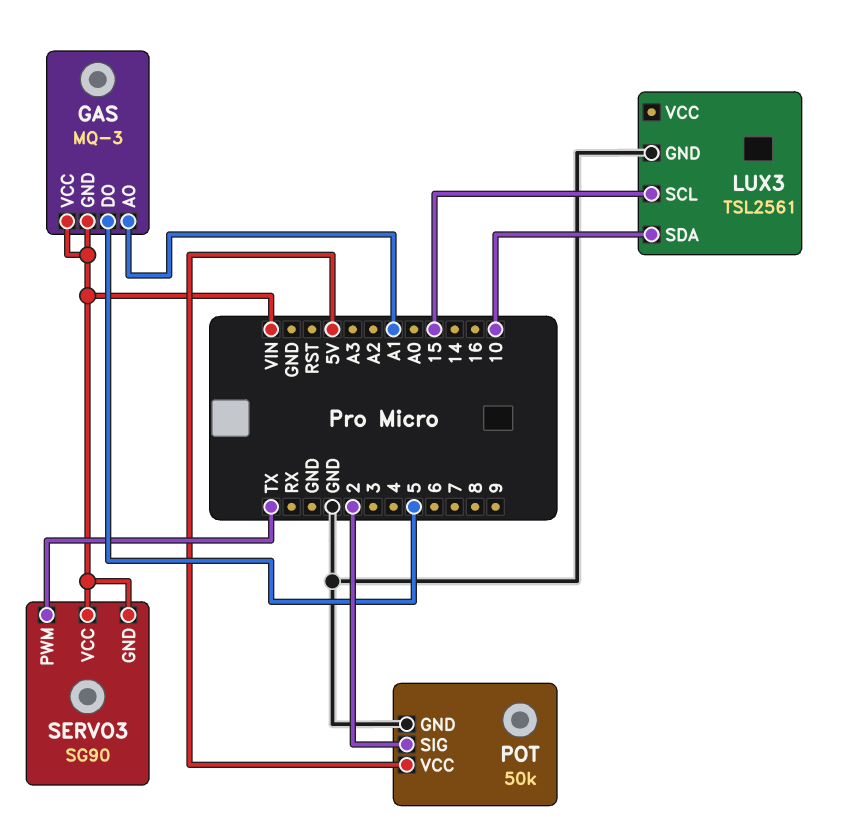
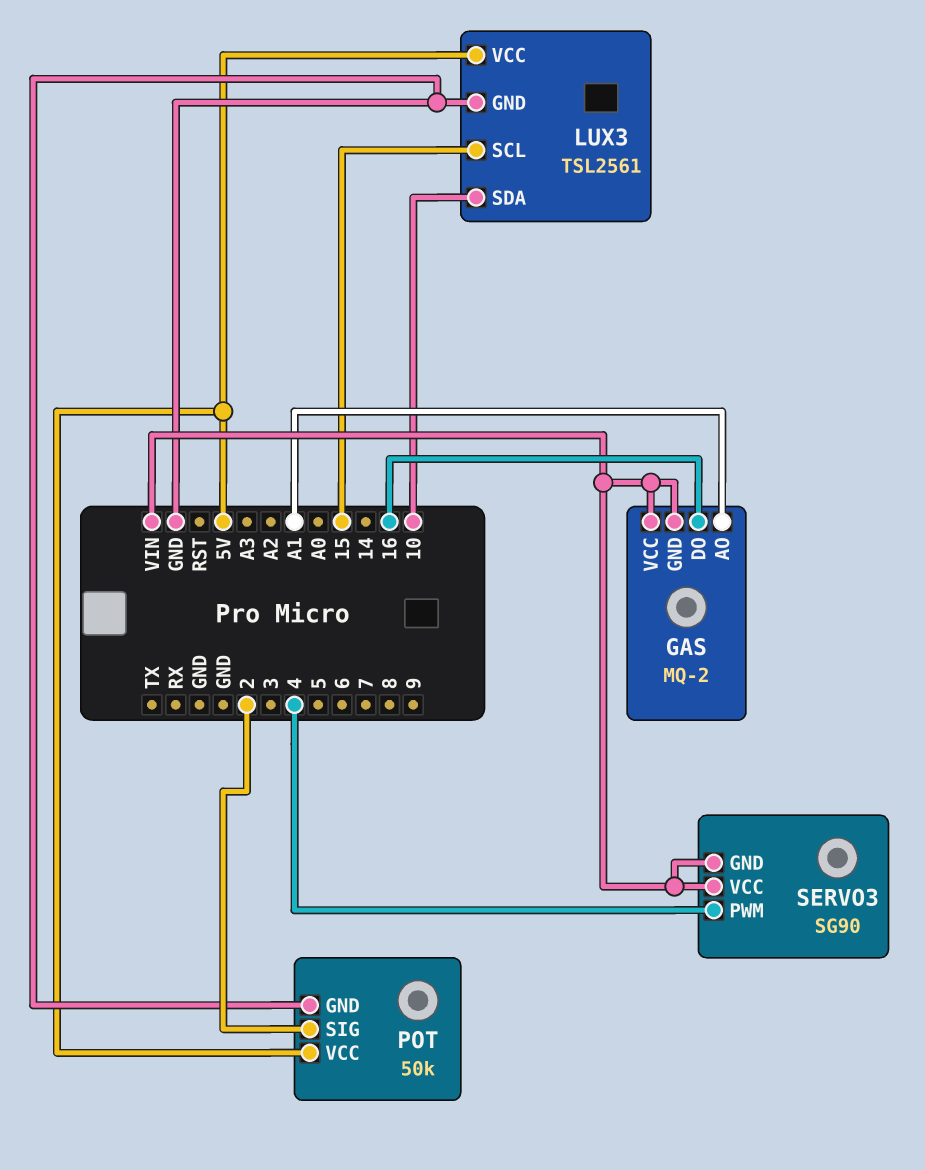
GAS: MQ-3 -> MQ-2
GAS pin DO: 5 -> 16
LUX3 pin VCC: none -> 5V
SERVO3 pin PWM: TX -> 4

